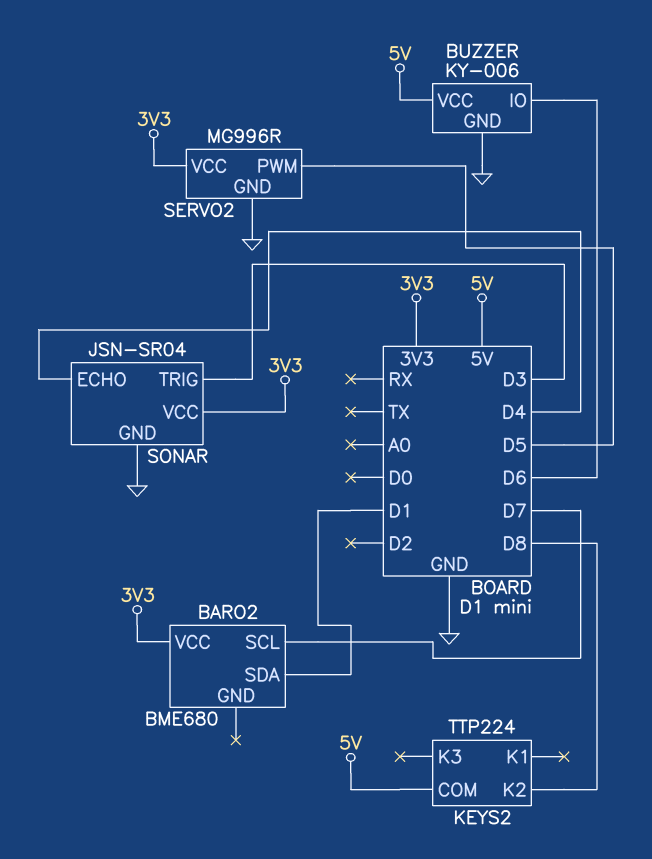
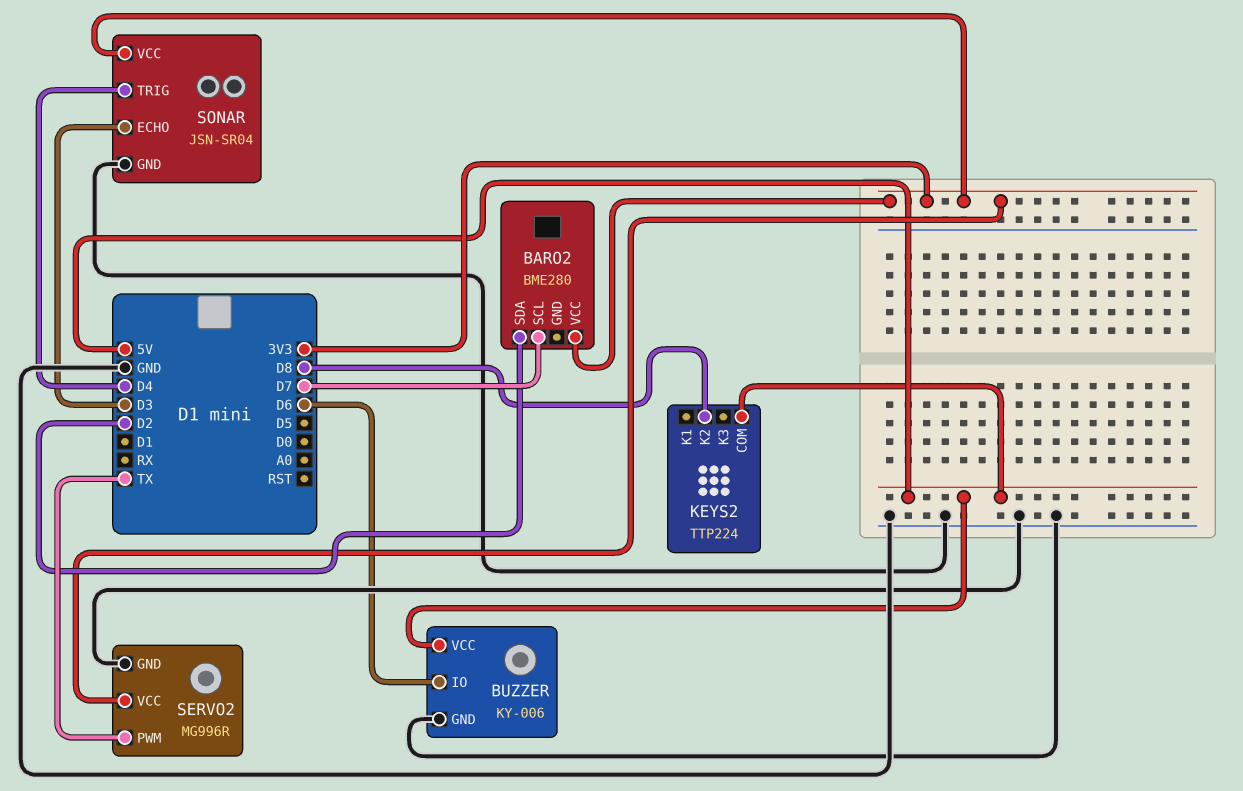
BARO2: BME680 -> BME280
BARO2 pin SDA: D1 -> D2
SERVO2 pin PWM: D5 -> TX
SONAR pin ECHO: D4 -> D3
SONAR pin TRIG: D3 -> D4

